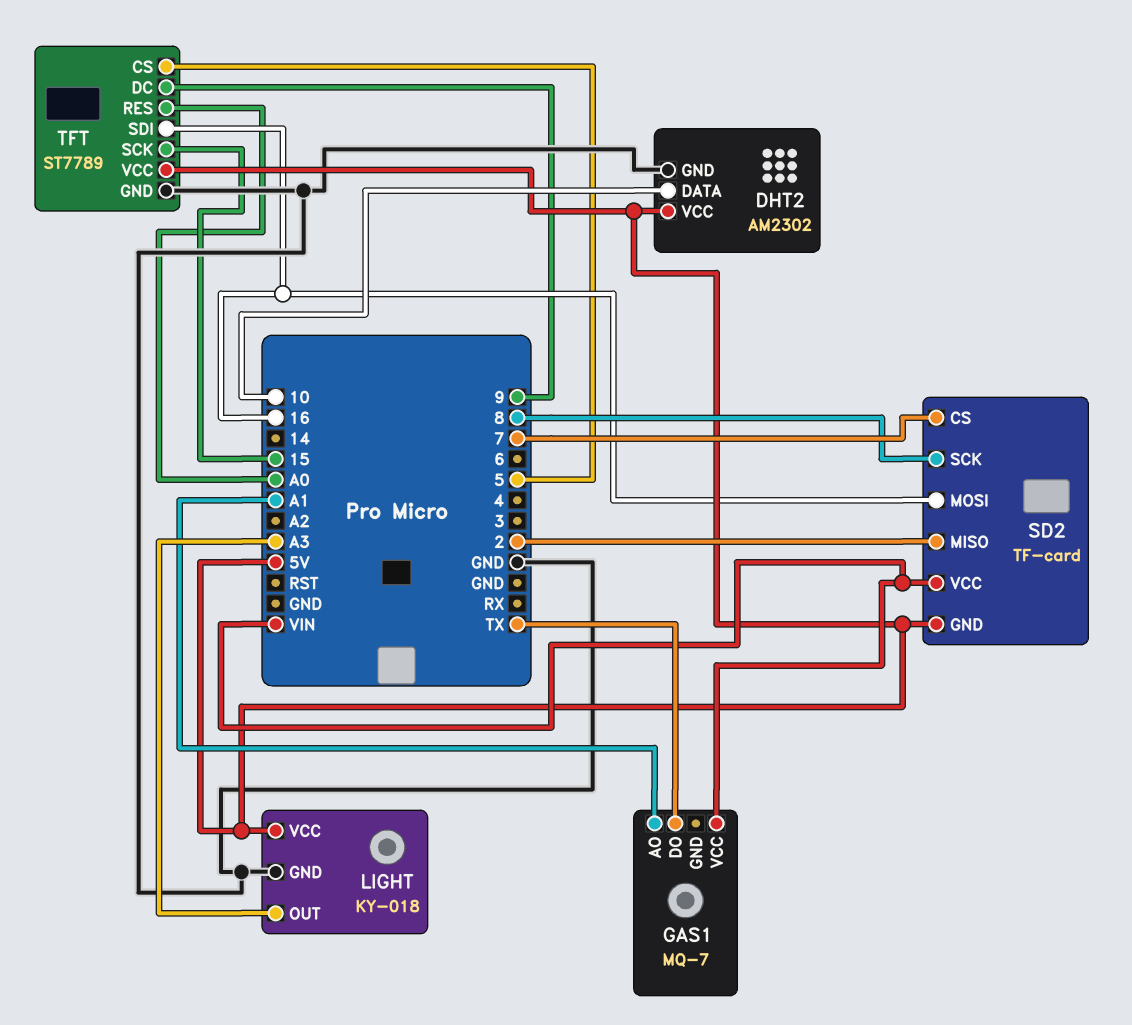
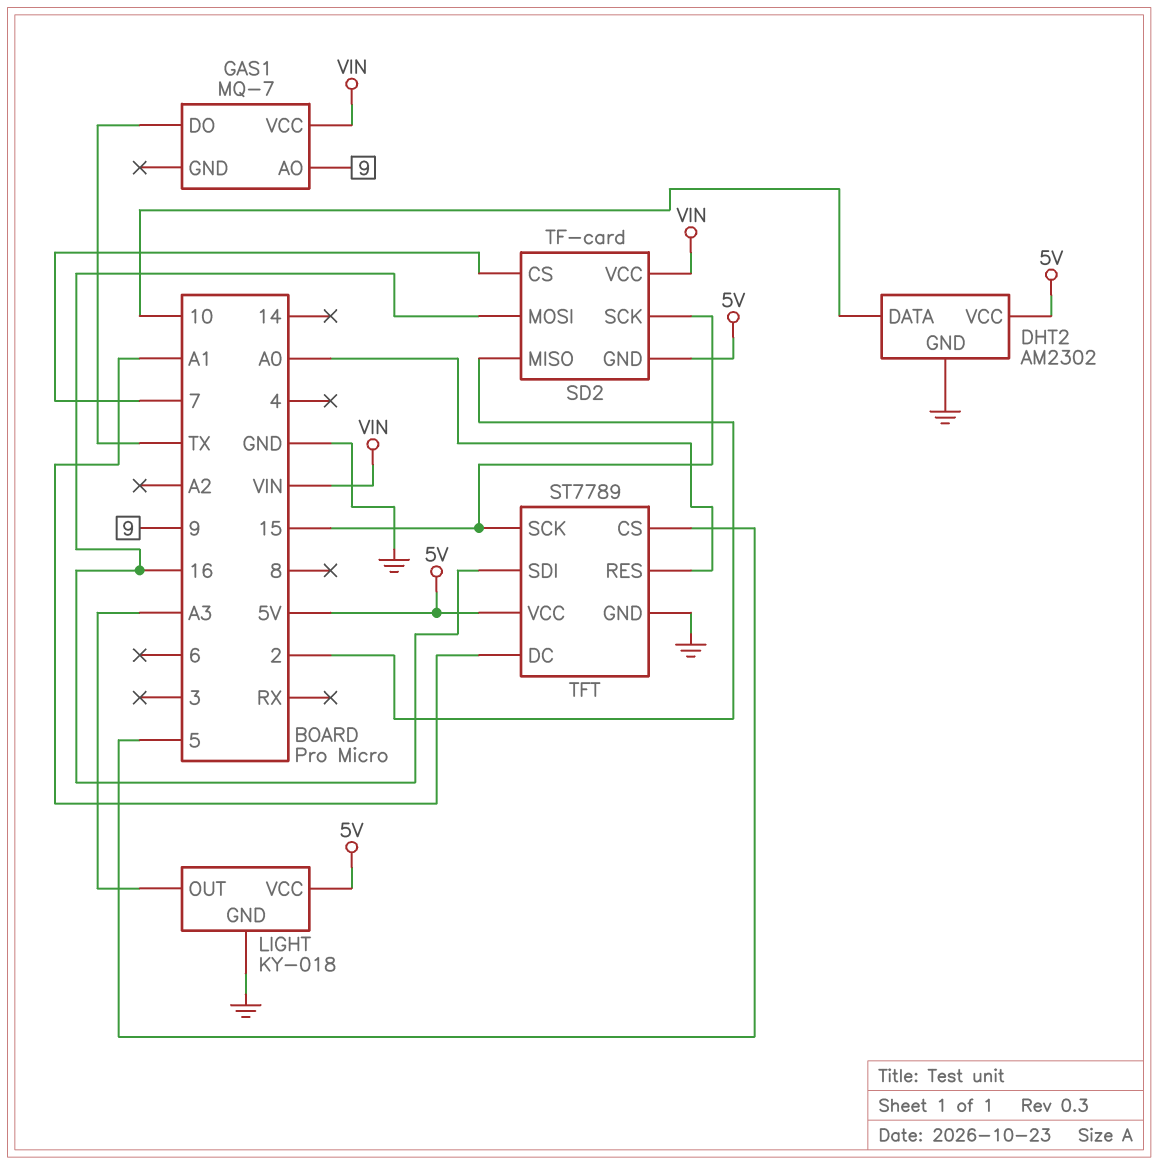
GAS1 pin AO: A1 -> 9
SD2 pin SCK: 8 -> 15
TFT pin DC: 9 -> A1

